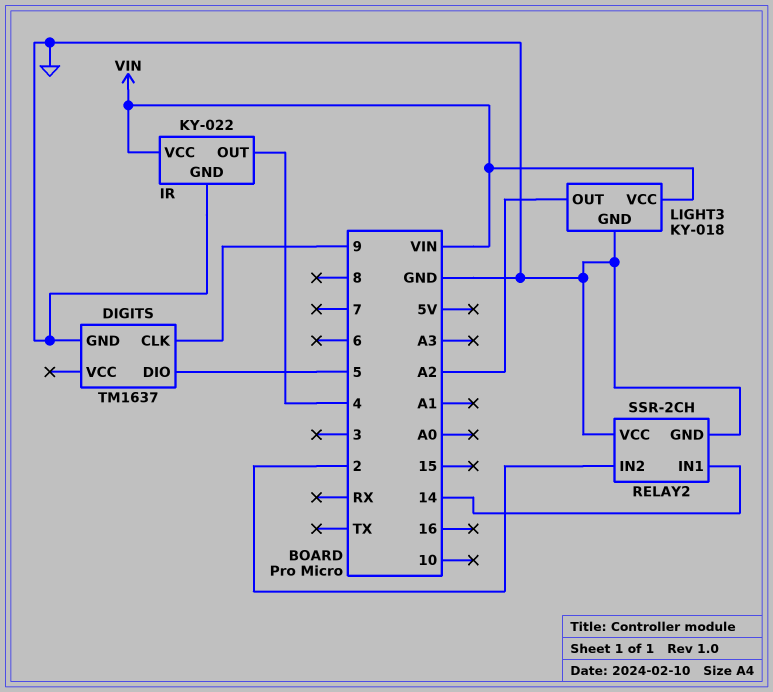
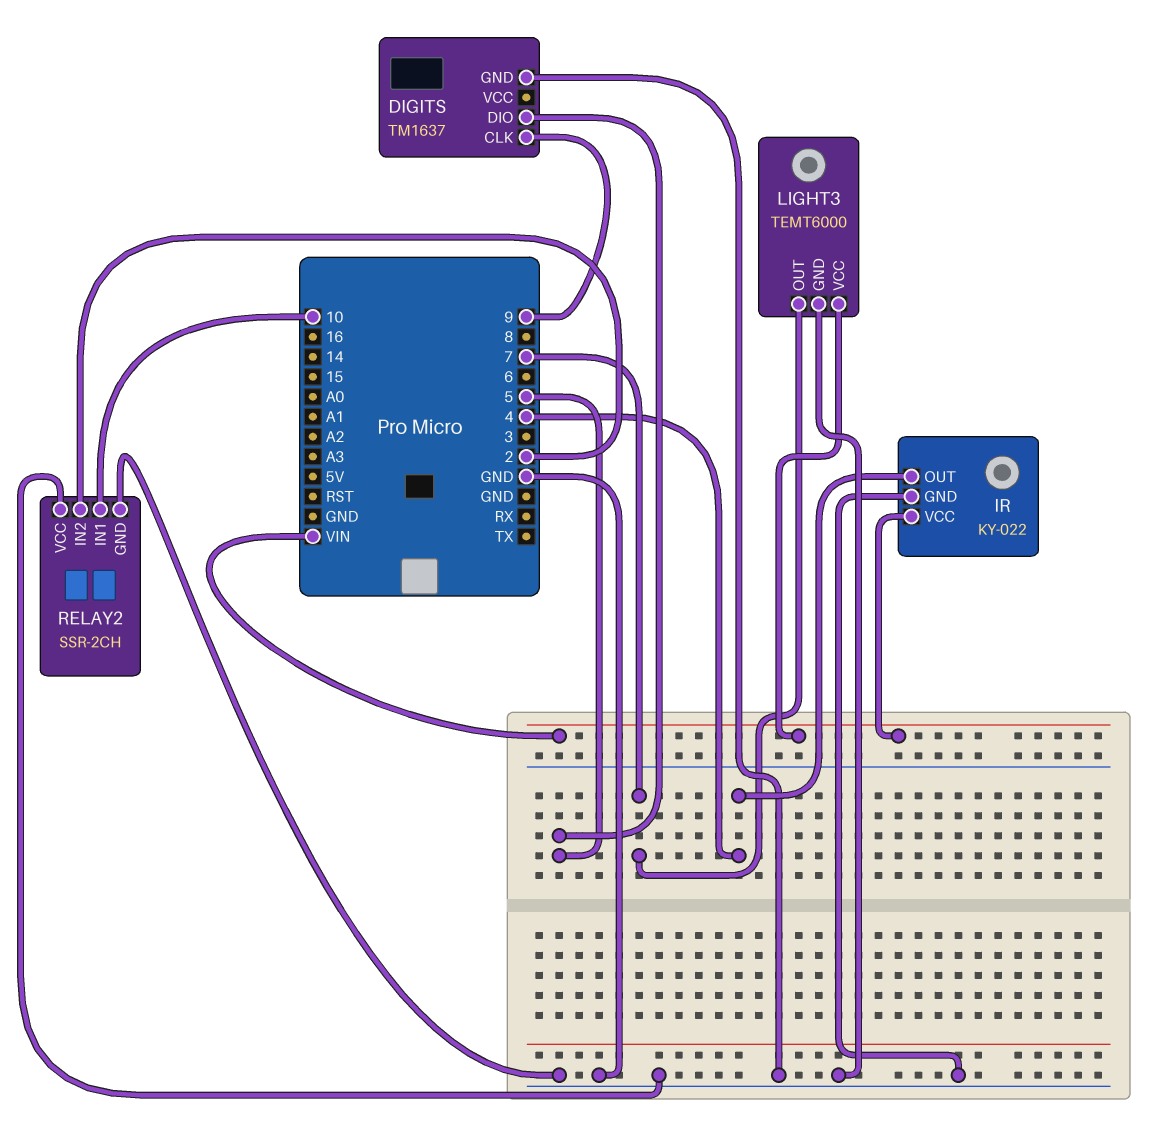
LIGHT3: KY-018 -> TEMT6000
LIGHT3 pin OUT: A2 -> 7
RELAY2 pin IN1: 14 -> 10

